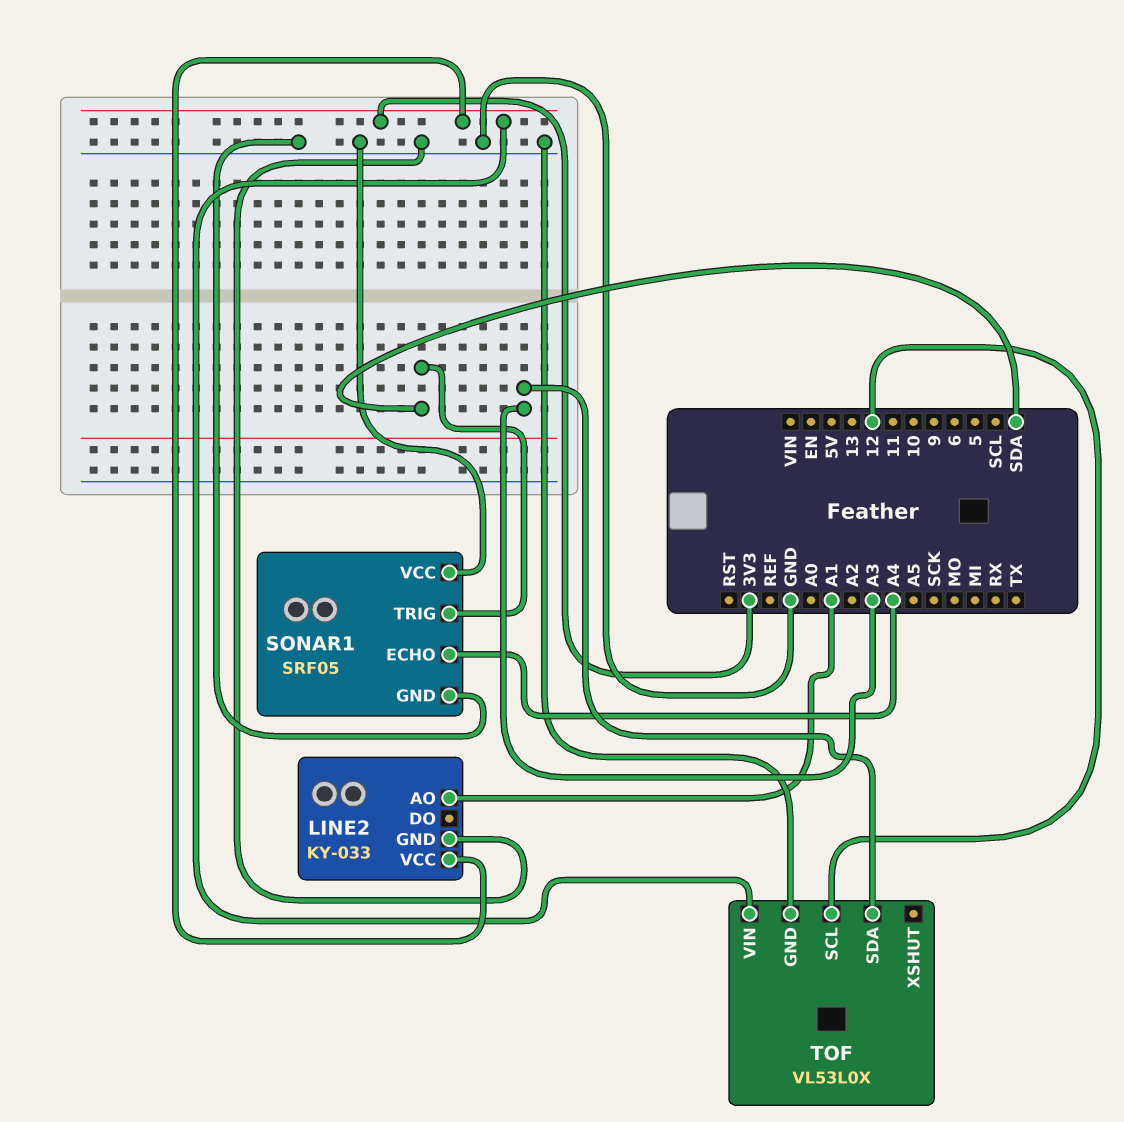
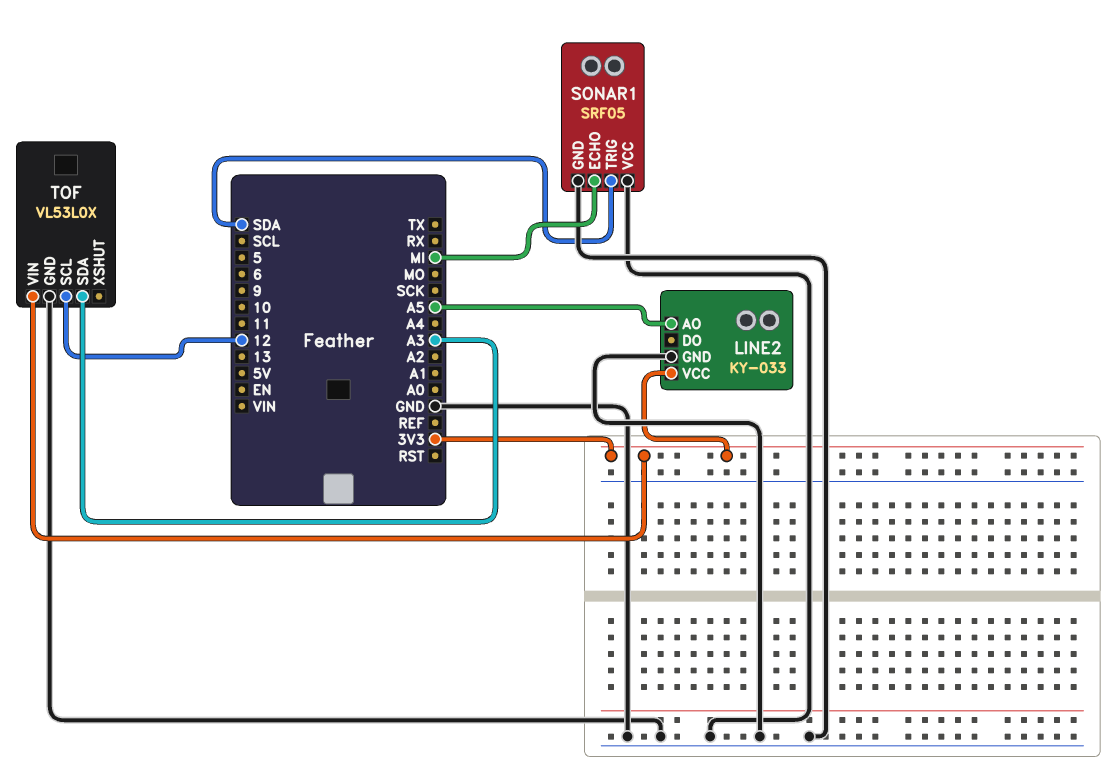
LINE2 pin AO: A1 -> A5
SONAR1 pin ECHO: A4 -> MI

